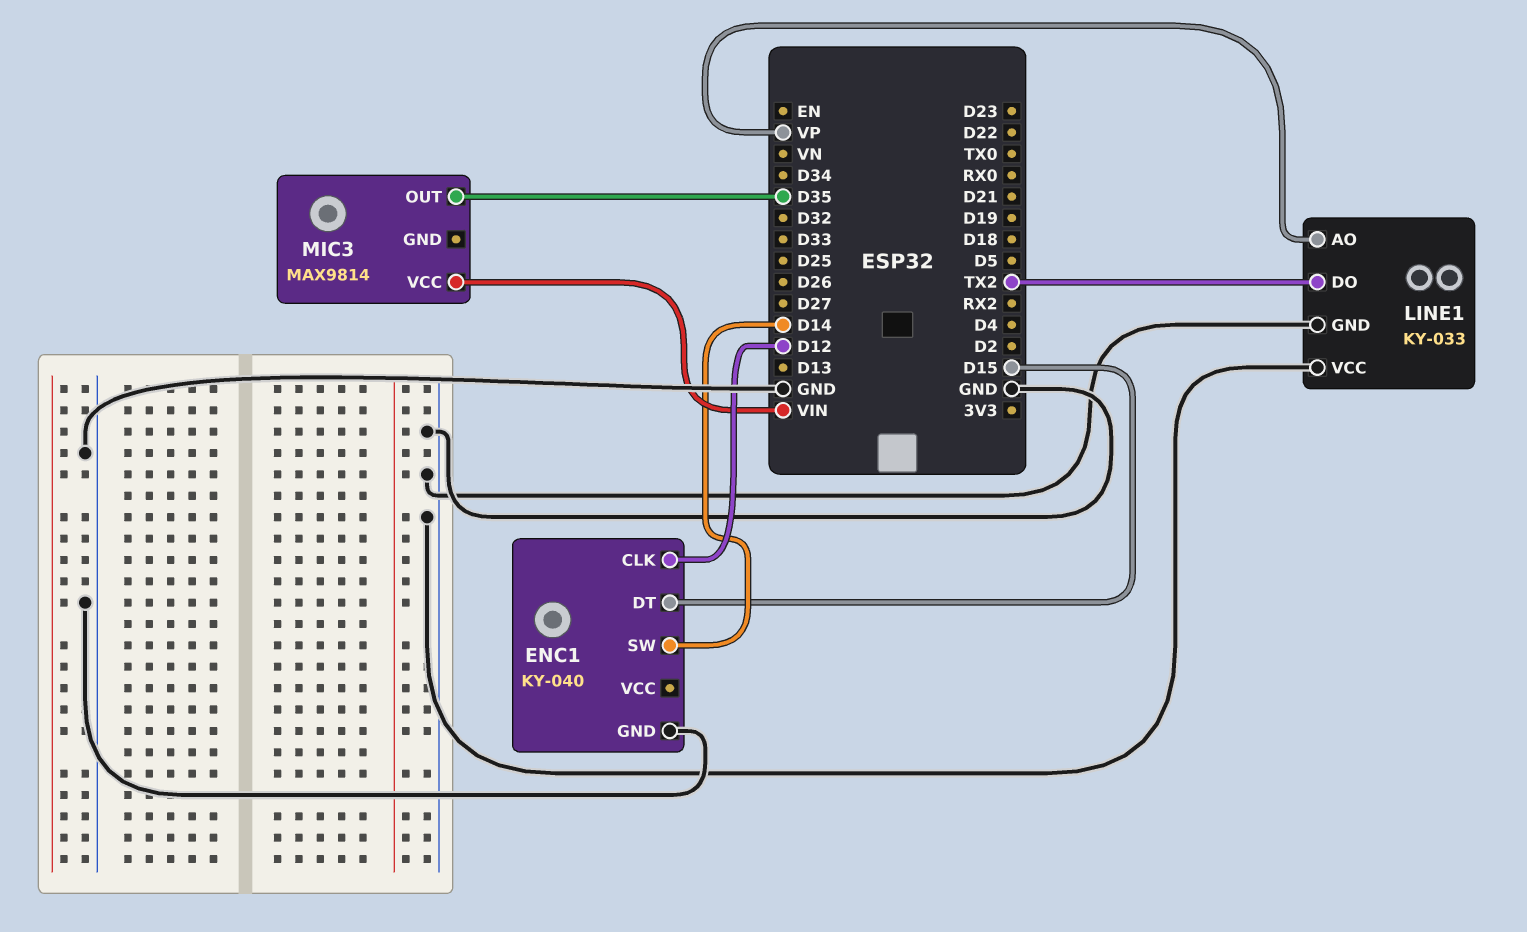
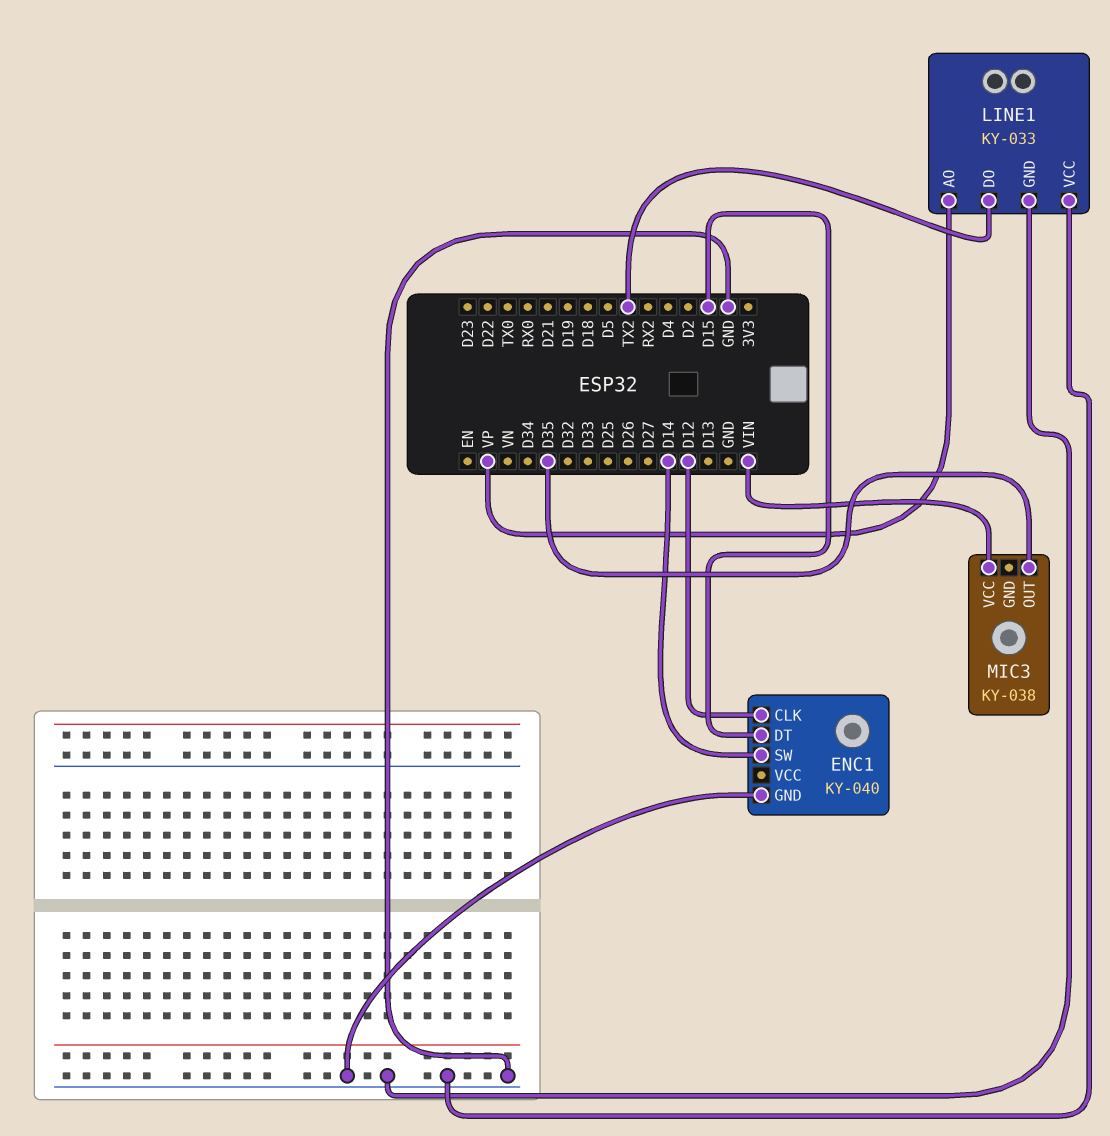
MIC3: MAX9814 -> KY-038

